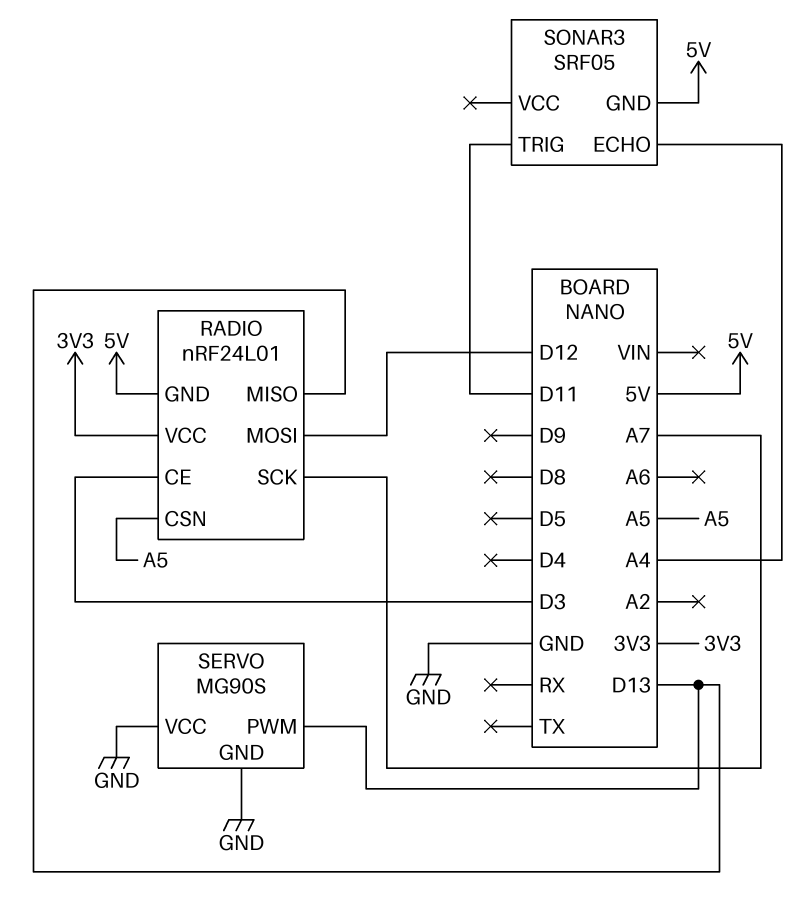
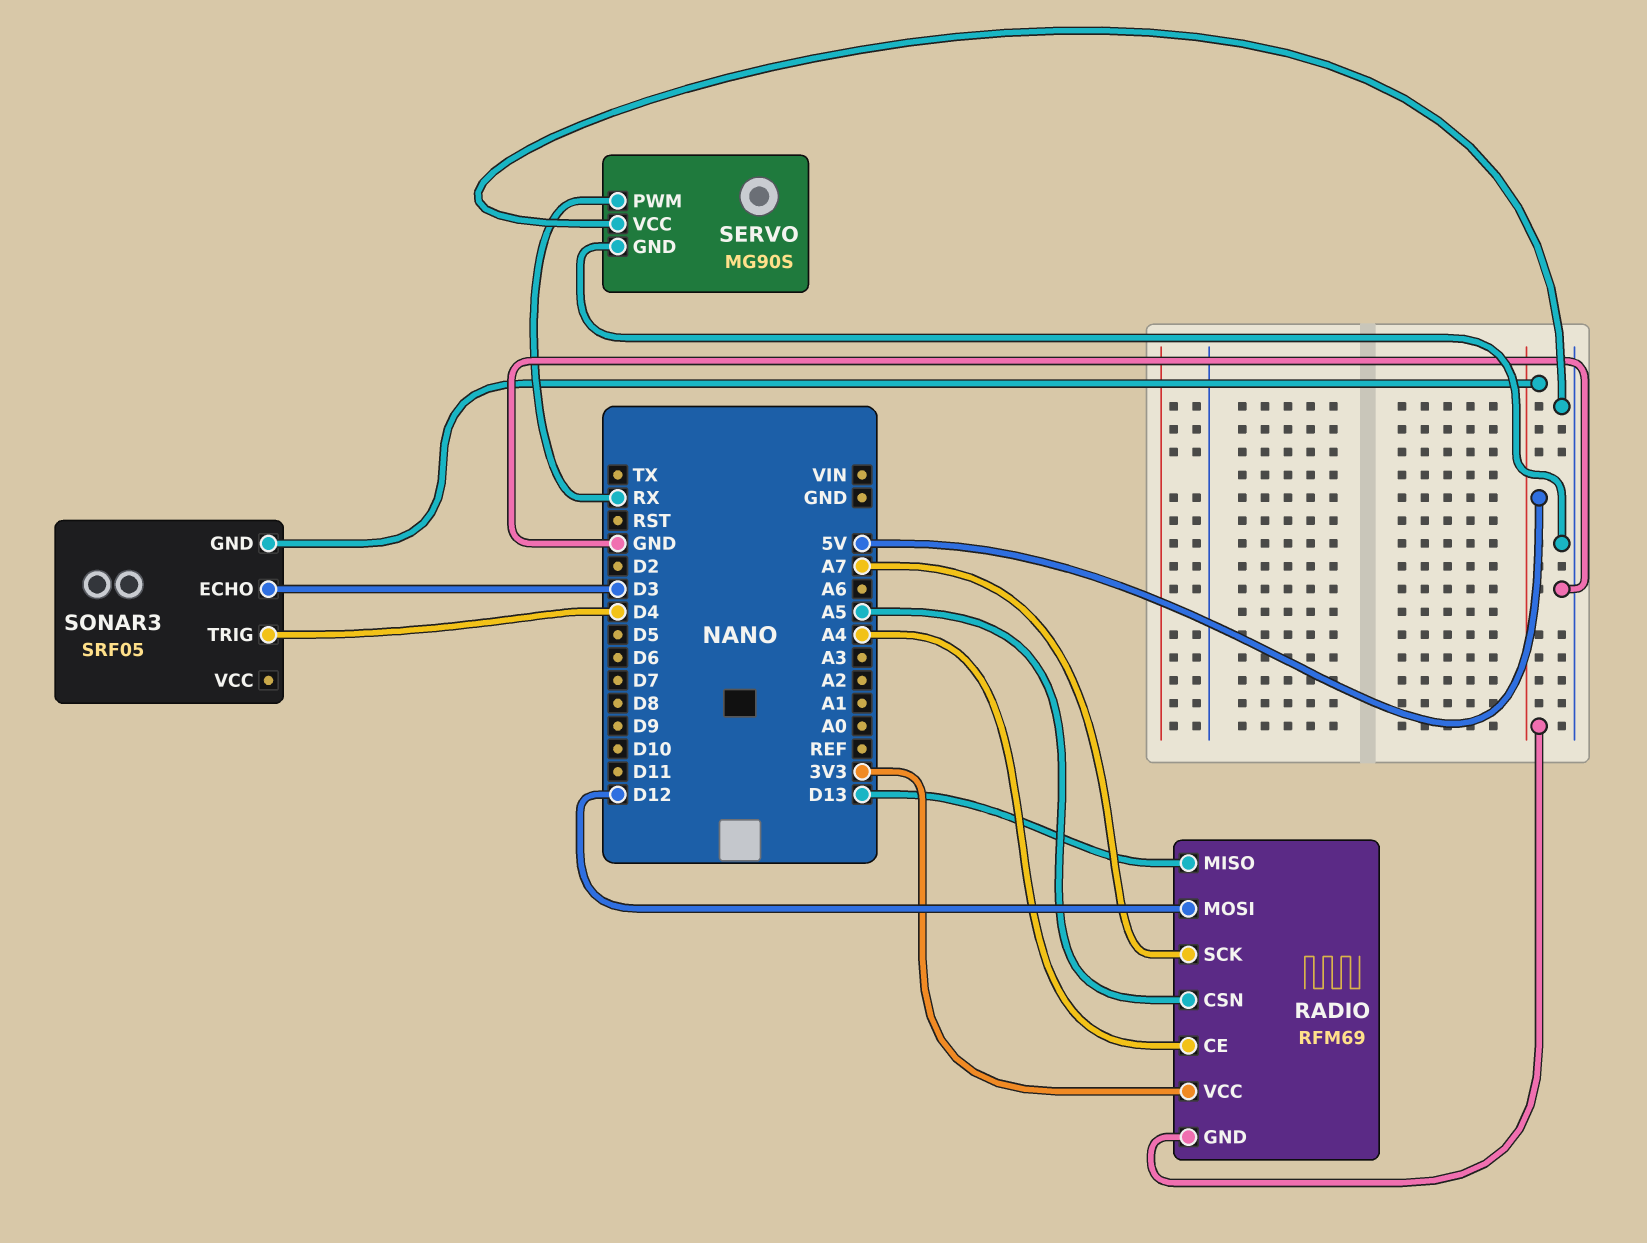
RADIO: nRF24L01 -> RFM69
RADIO pin CE: D3 -> A4
SERVO pin PWM: D13 -> RX
SONAR3 pin ECHO: A4 -> D3
SONAR3 pin TRIG: D11 -> D4

